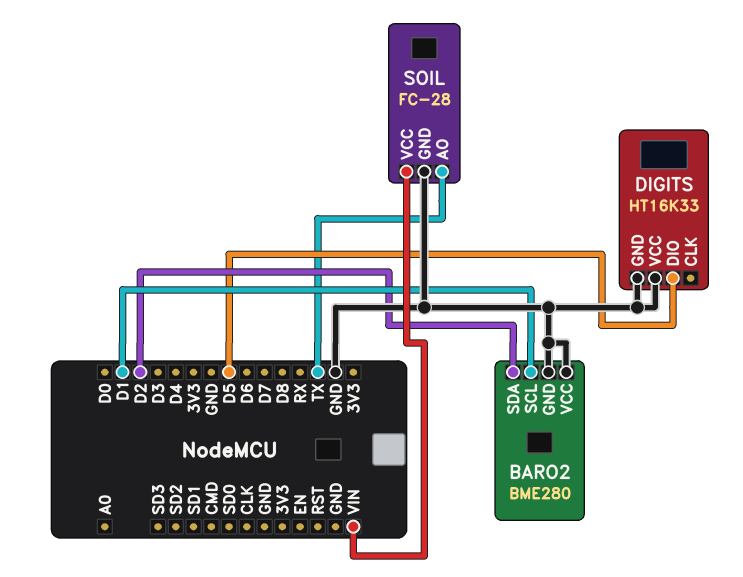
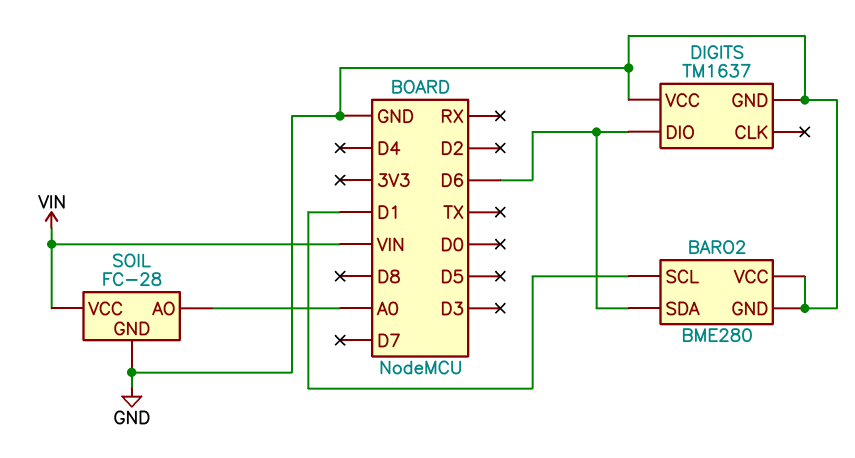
BARO2 pin SDA: D2 -> D6
DIGITS: HT16K33 -> TM1637
DIGITS pin DIO: D5 -> D6
SOIL pin AO: TX -> A0

